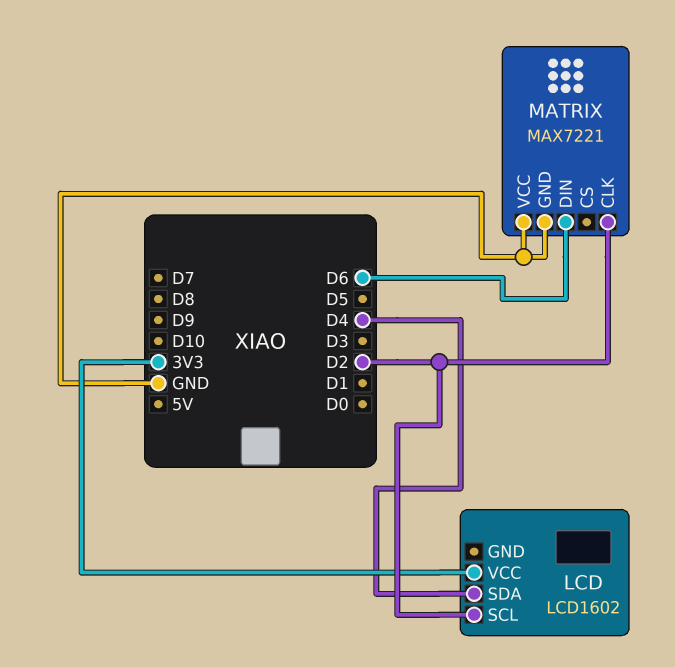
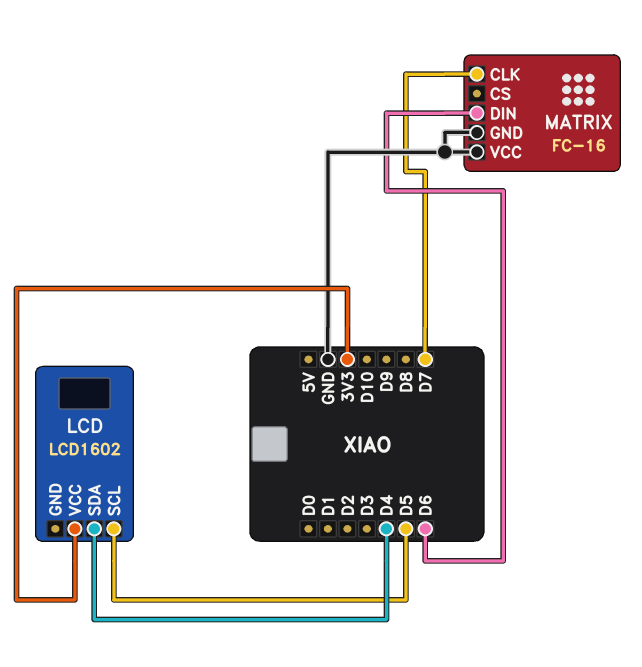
LCD pin SCL: D2 -> D5
MATRIX: MAX7221 -> FC-16
MATRIX pin CLK: D2 -> D7

